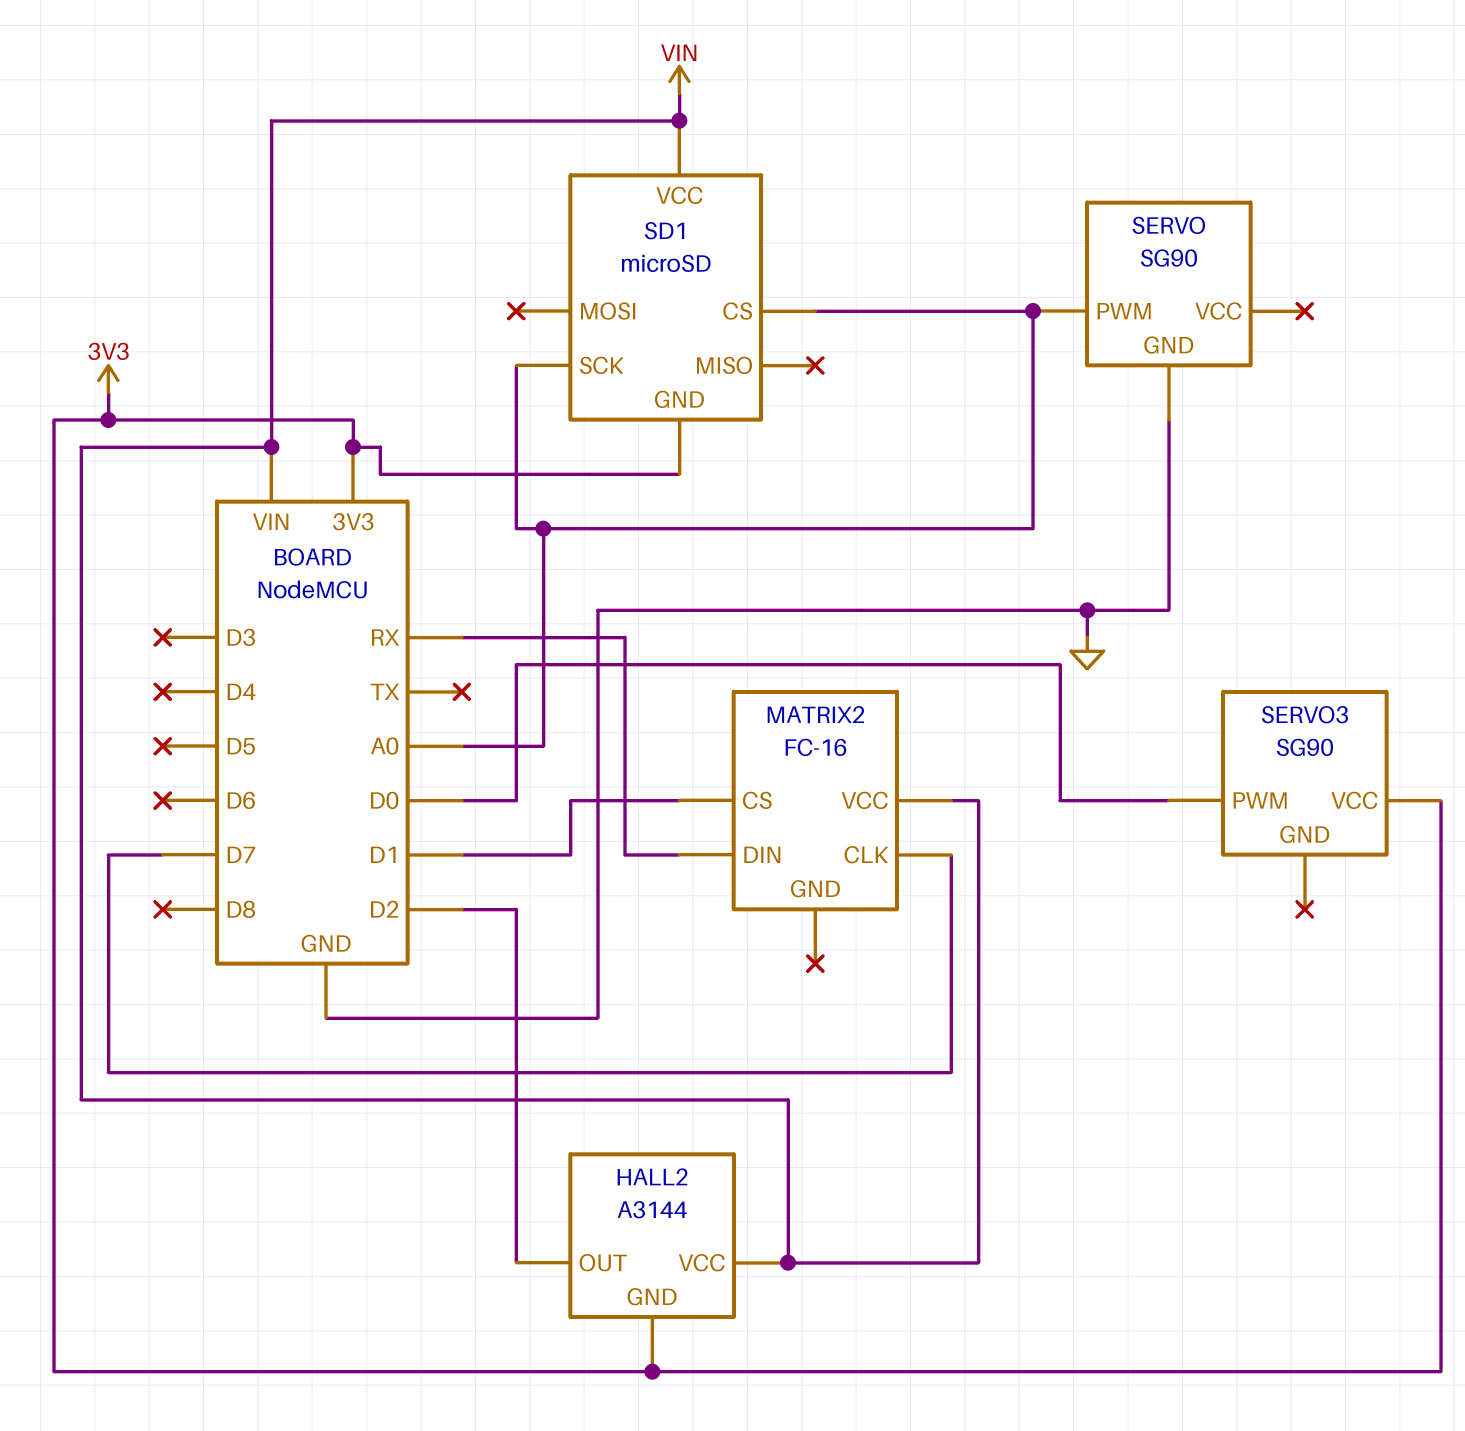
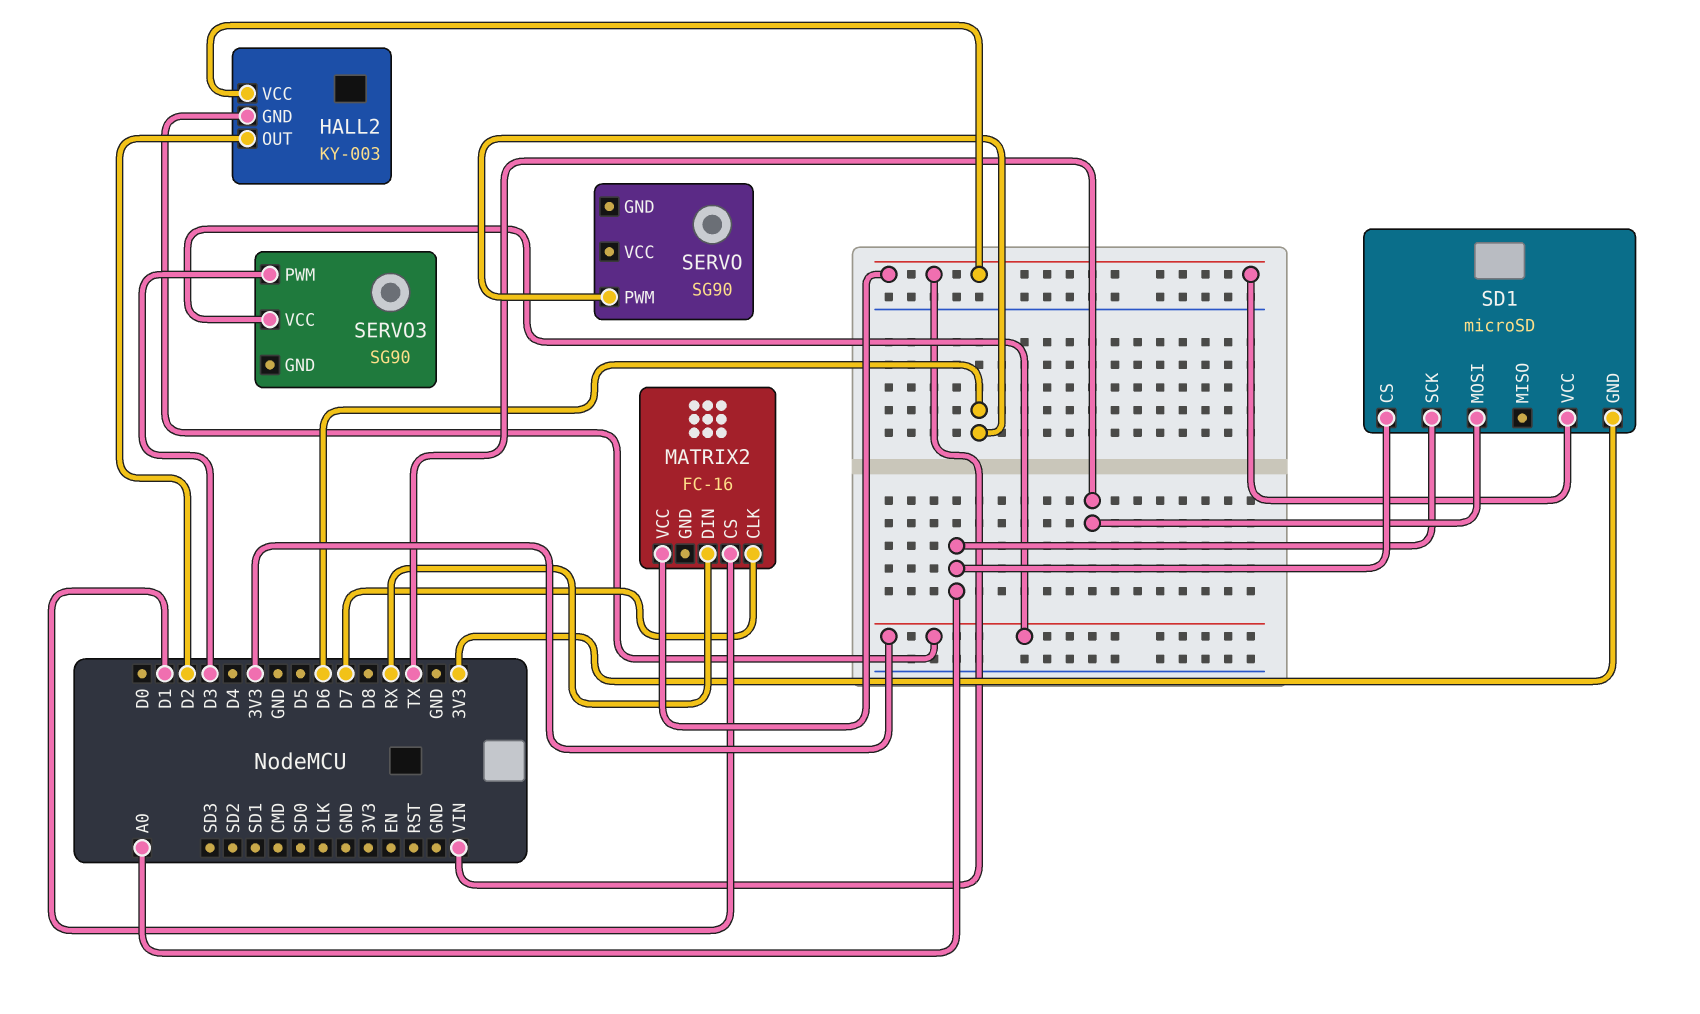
HALL2: A3144 -> KY-003
SD1 pin MOSI: none -> TX
SERVO pin GND: GND -> none
SERVO pin PWM: A0 -> D6
SERVO3 pin PWM: D0 -> D3

